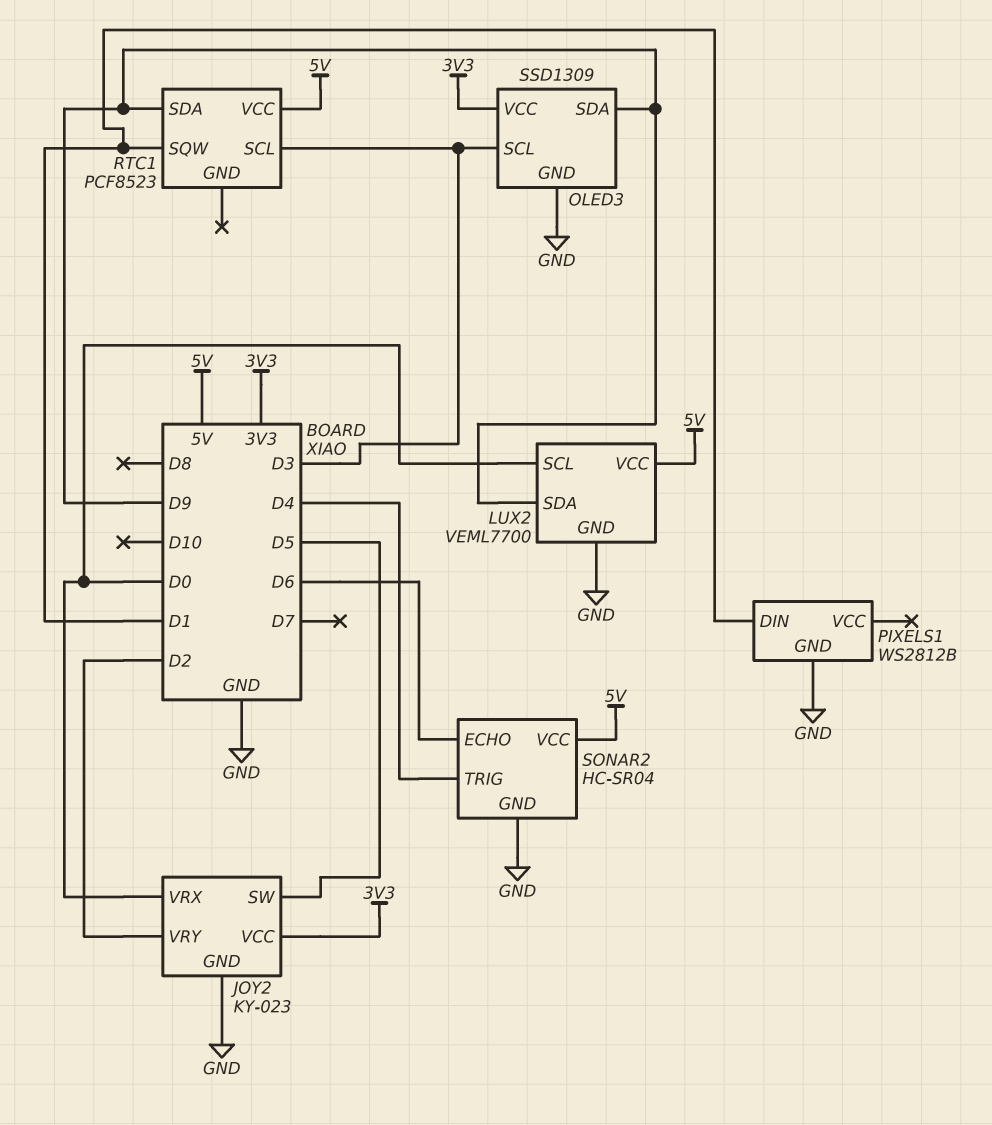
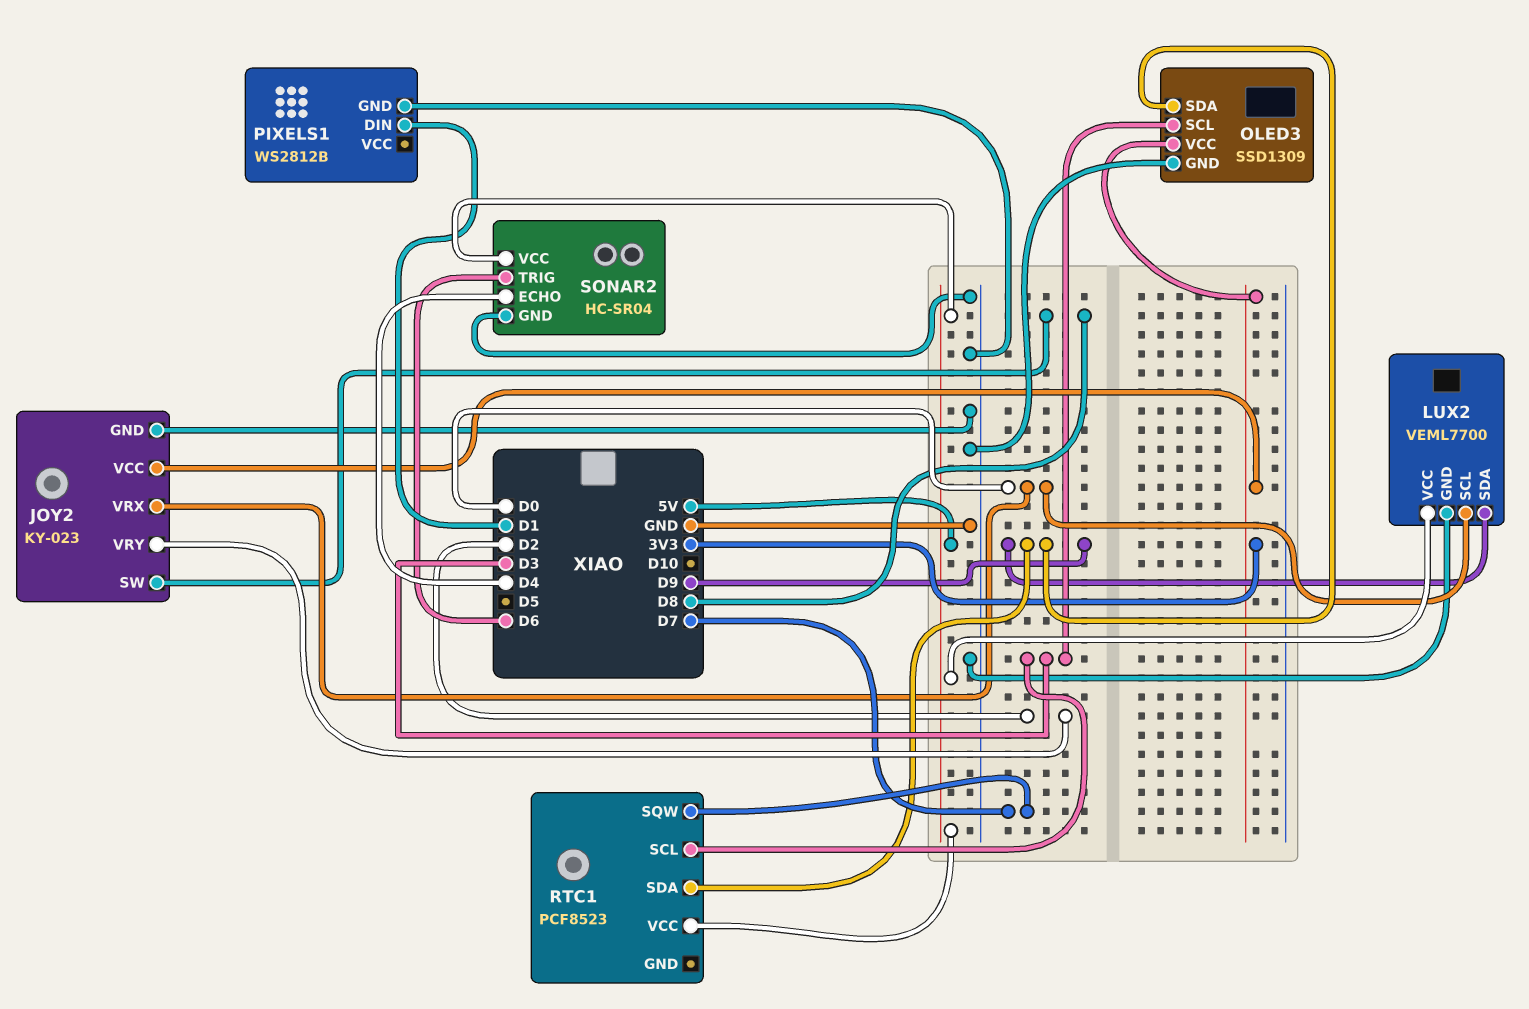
JOY2 pin SW: D5 -> D8
RTC1 pin SQW: D1 -> D7
SONAR2 pin ECHO: D6 -> D4
SONAR2 pin TRIG: D4 -> D6

